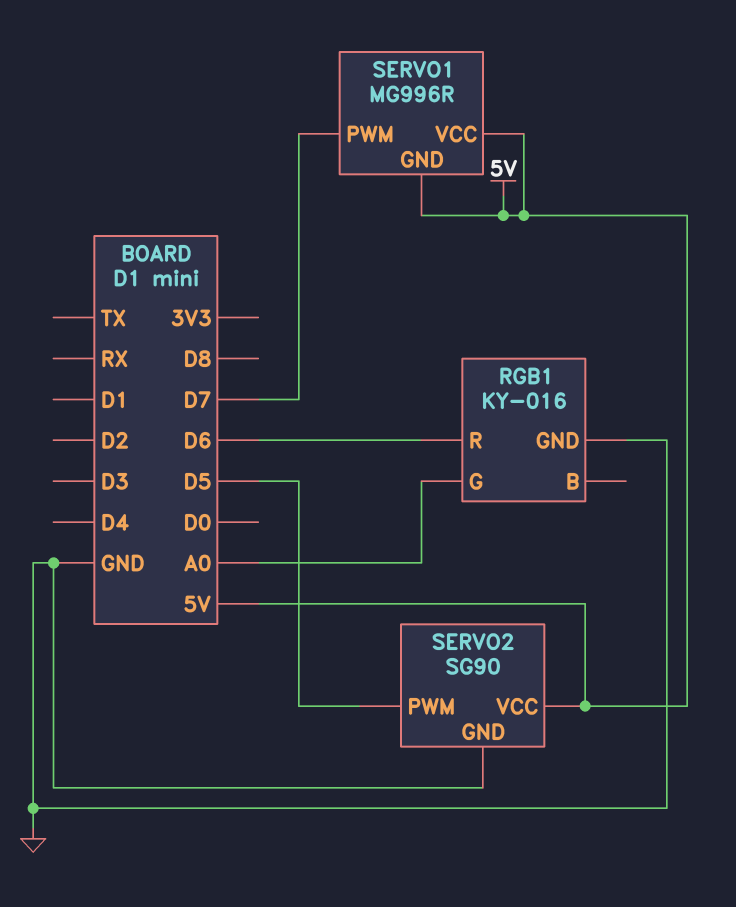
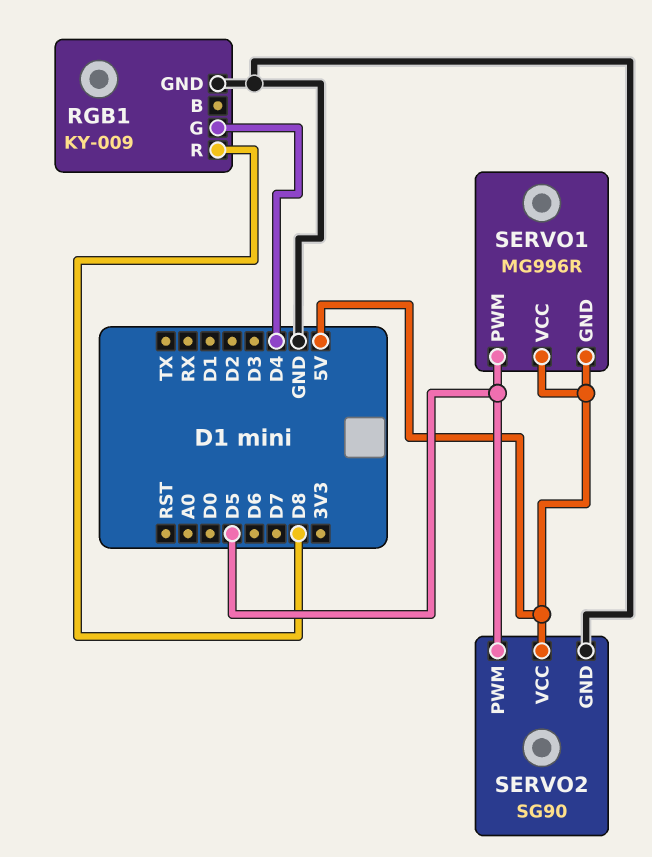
RGB1: KY-016 -> KY-009
RGB1 pin G: A0 -> D4
RGB1 pin R: D6 -> D8
SERVO1 pin PWM: D7 -> D5

